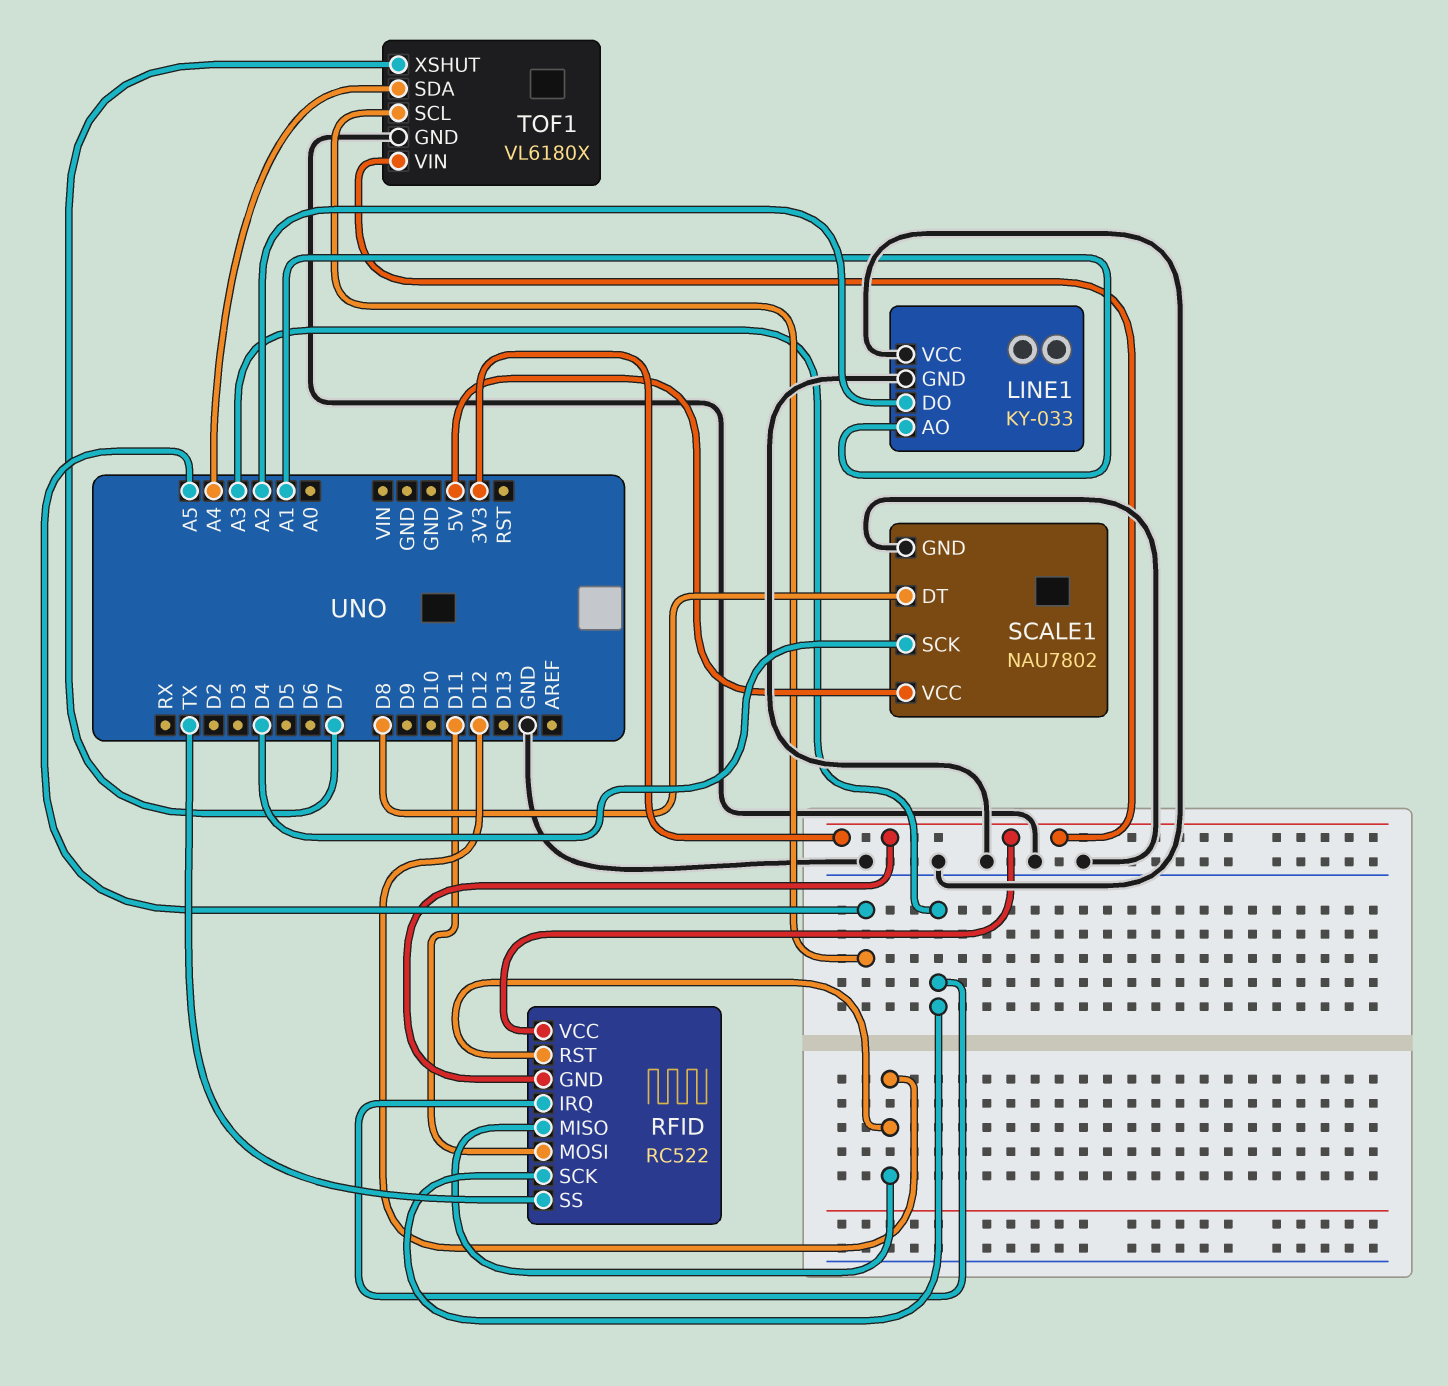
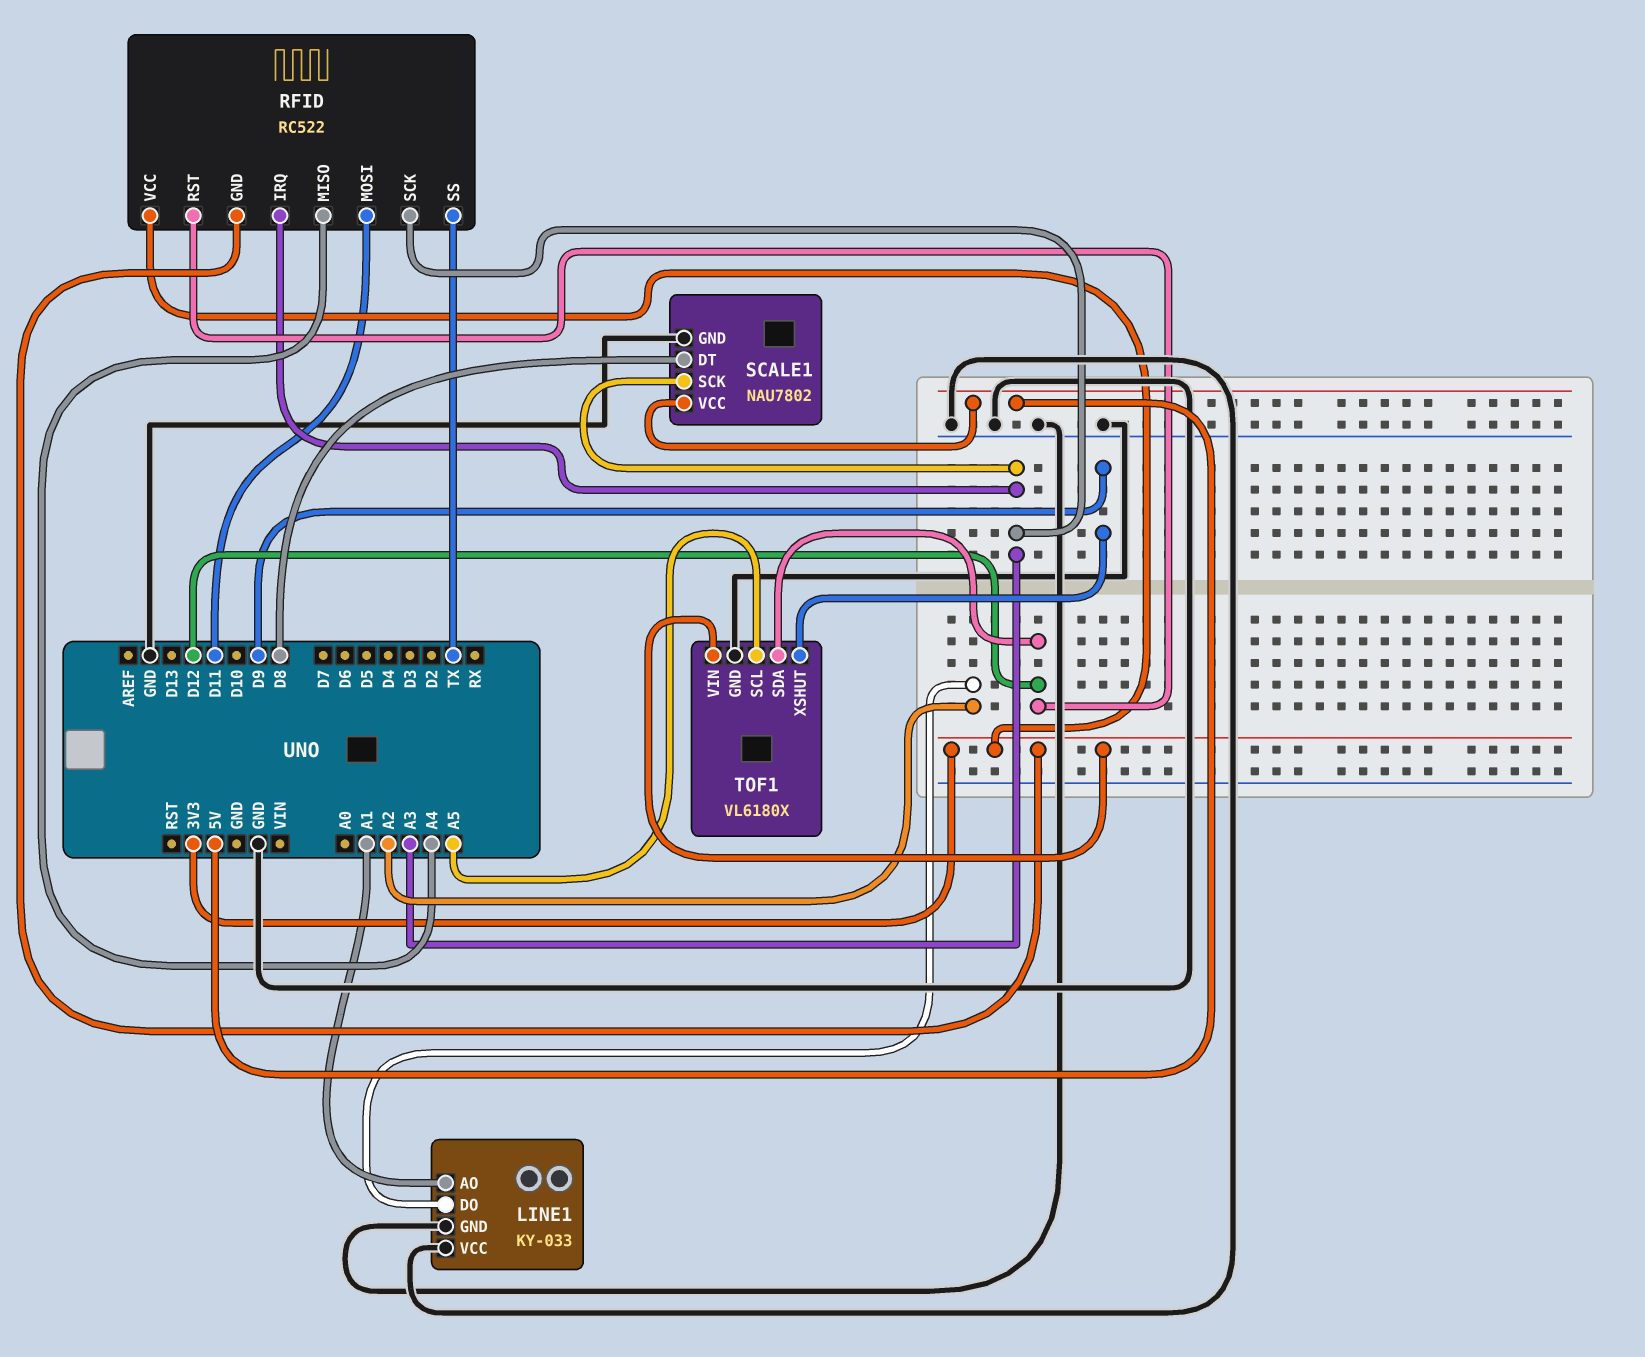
RFID pin MISO: D12 -> A4
SCALE1 pin SCK: D4 -> A3
TOF1 pin SDA: A4 -> D12
TOF1 pin XSHUT: D7 -> D9

